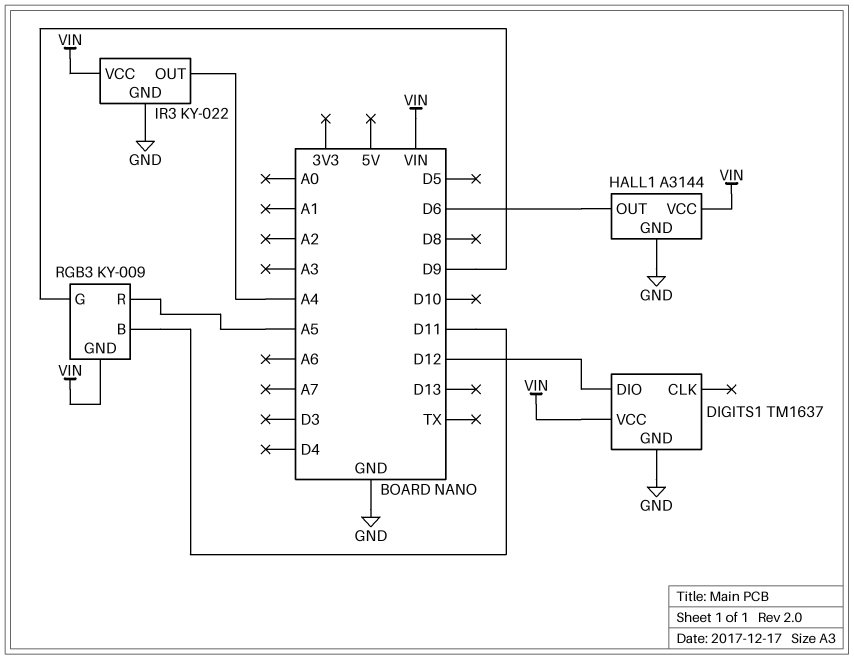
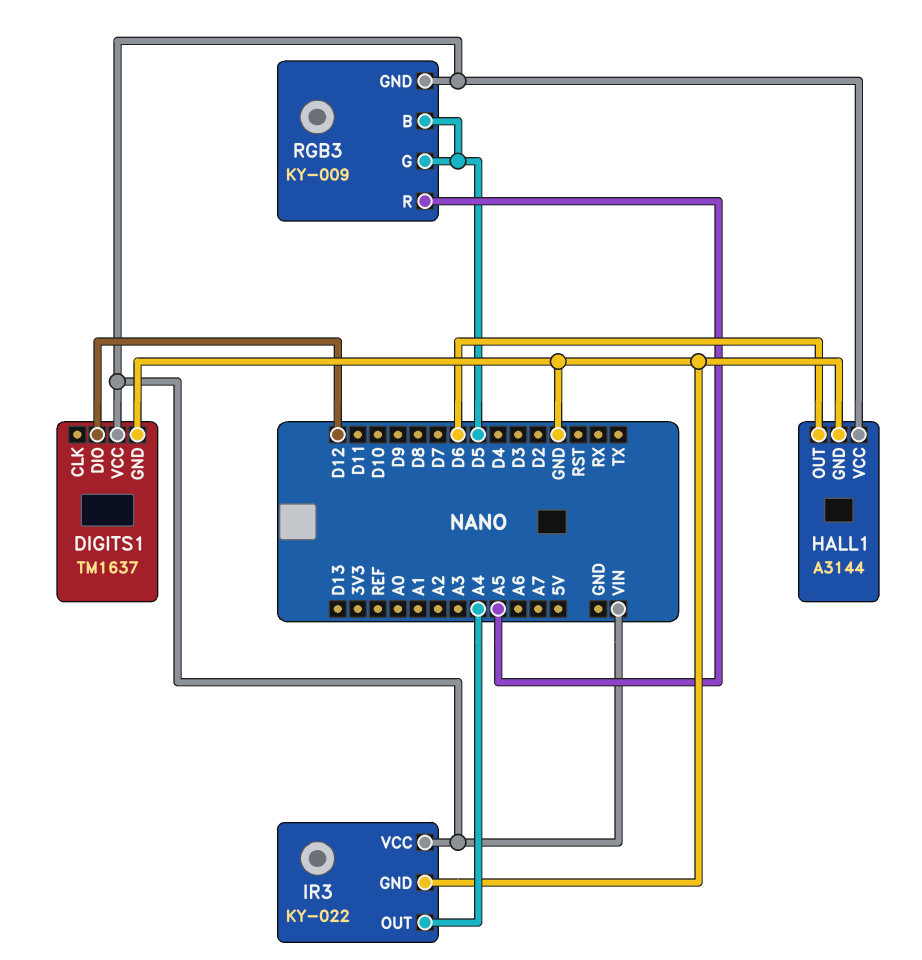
RGB3 pin B: D11 -> D5
RGB3 pin G: D9 -> D5

